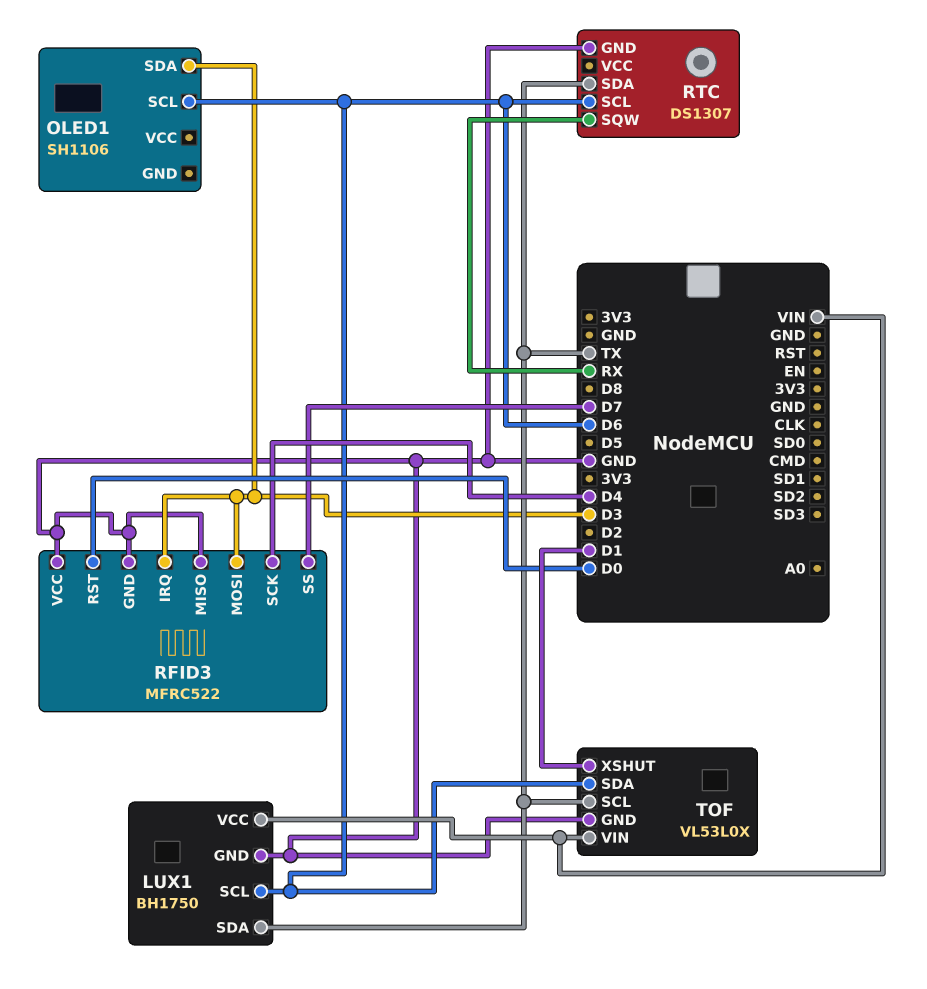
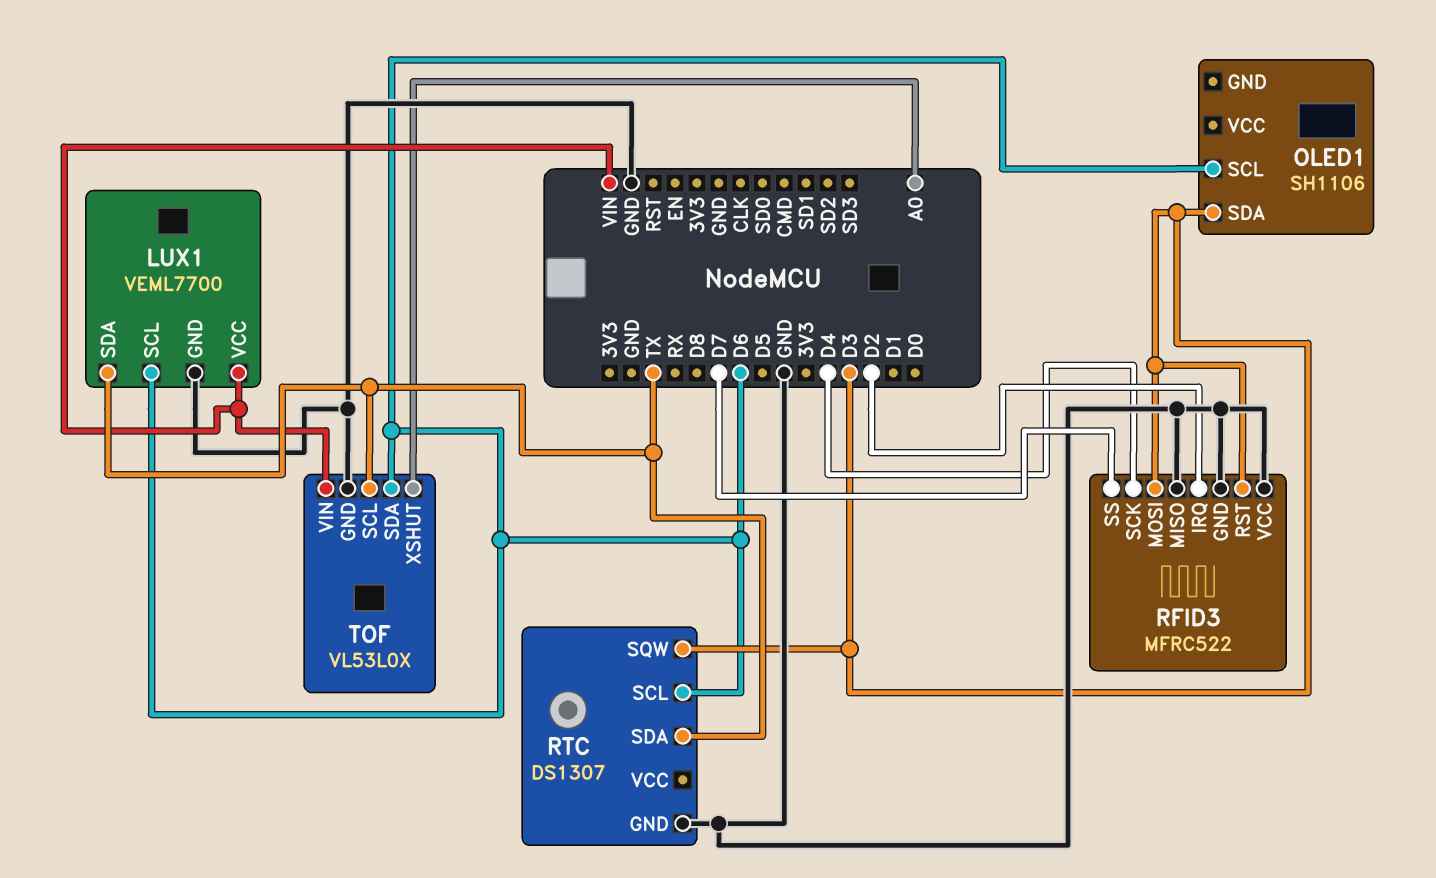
LUX1: BH1750 -> VEML7700
RFID3 pin IRQ: D3 -> D2
RFID3 pin RST: D0 -> D3
RTC pin SQW: RX -> D3
TOF pin XSHUT: D1 -> A0

